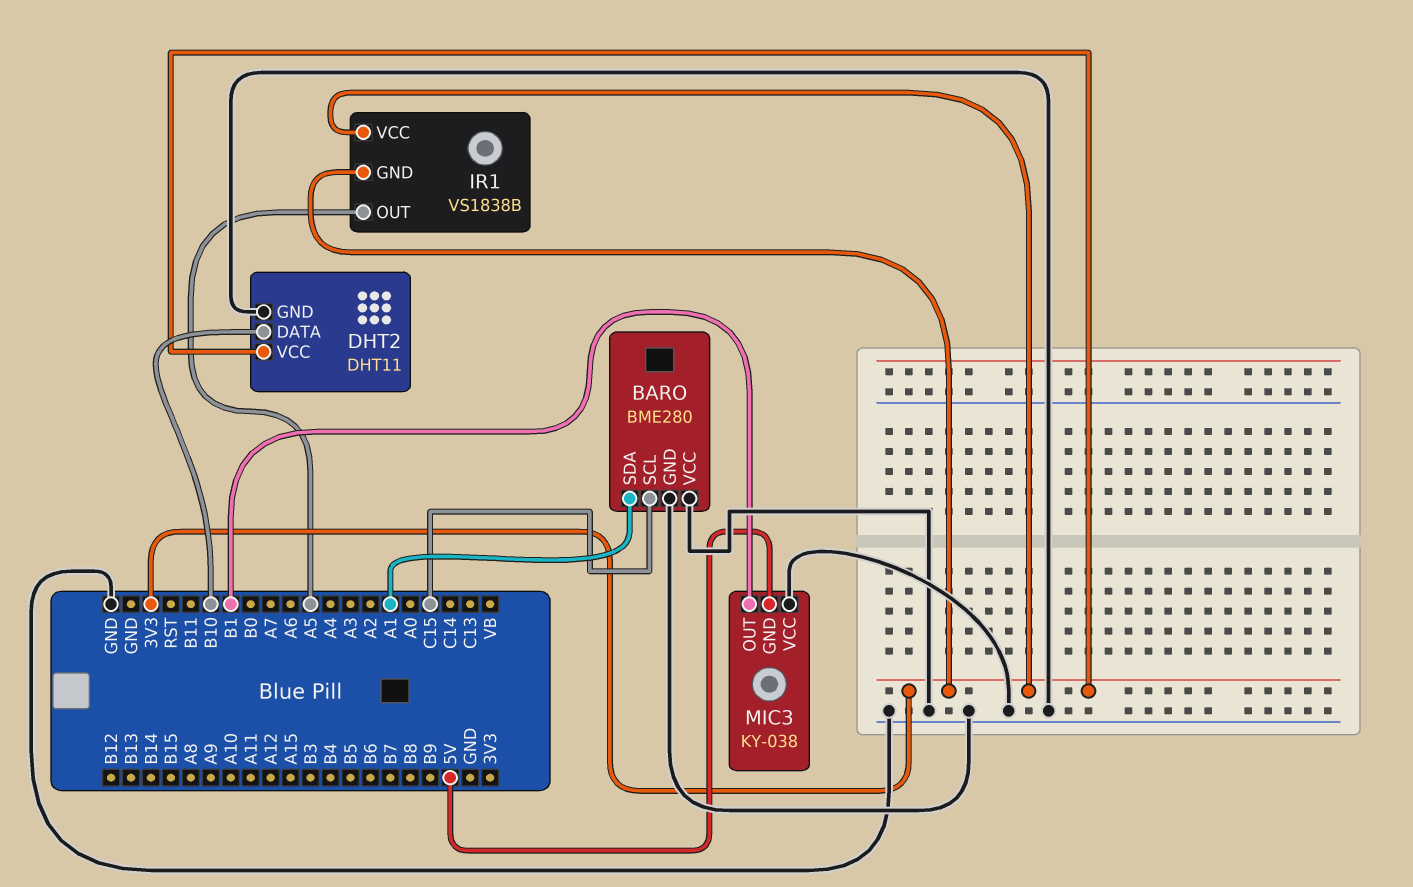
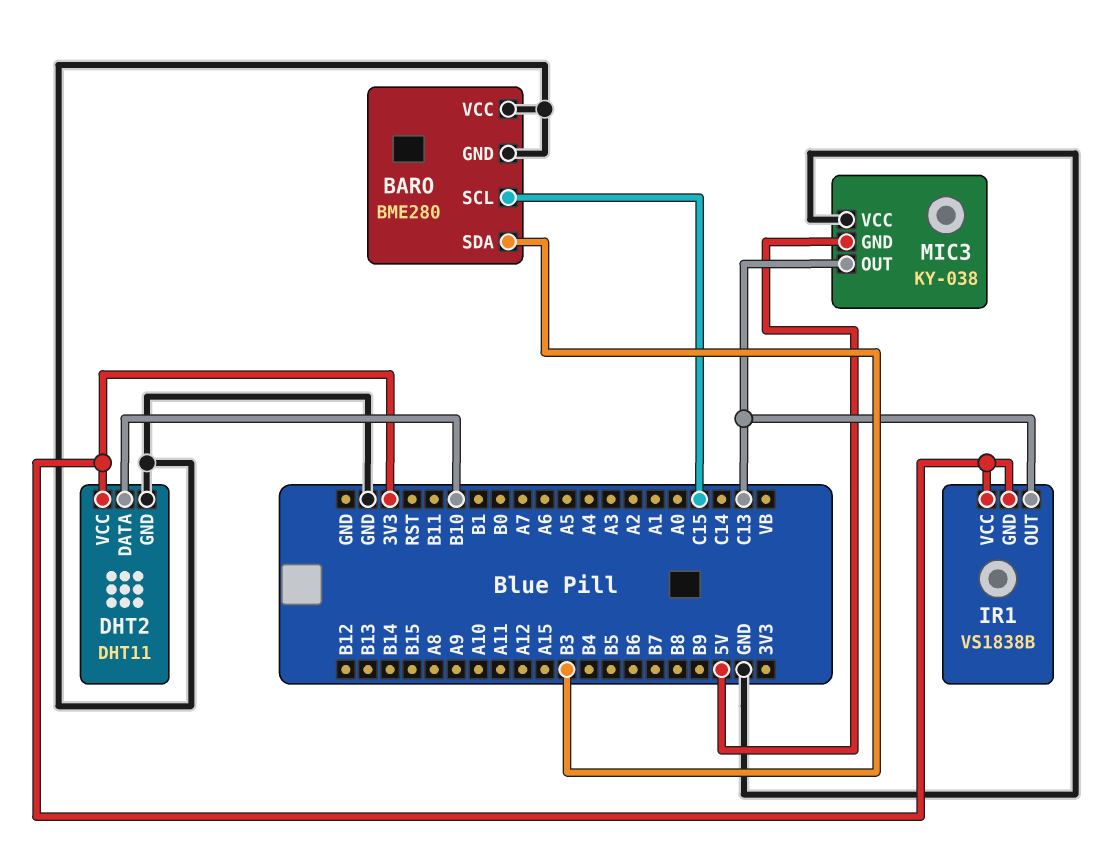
BARO pin SDA: A1 -> B3
IR1 pin OUT: A5 -> C13
MIC3 pin OUT: B1 -> C13

